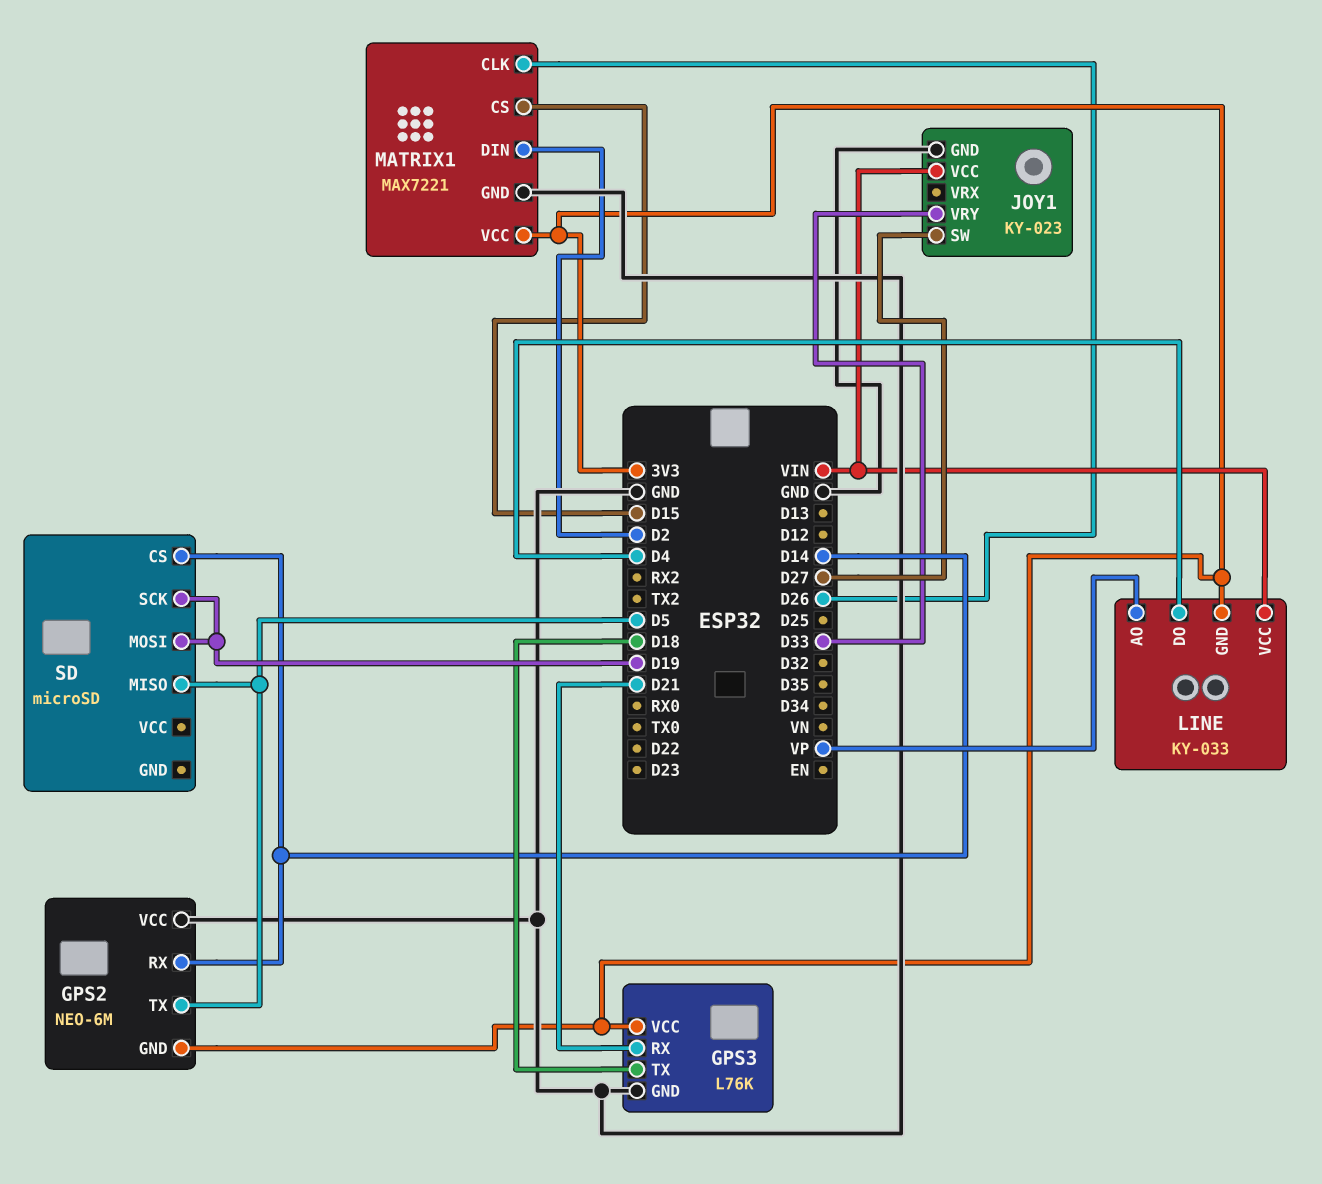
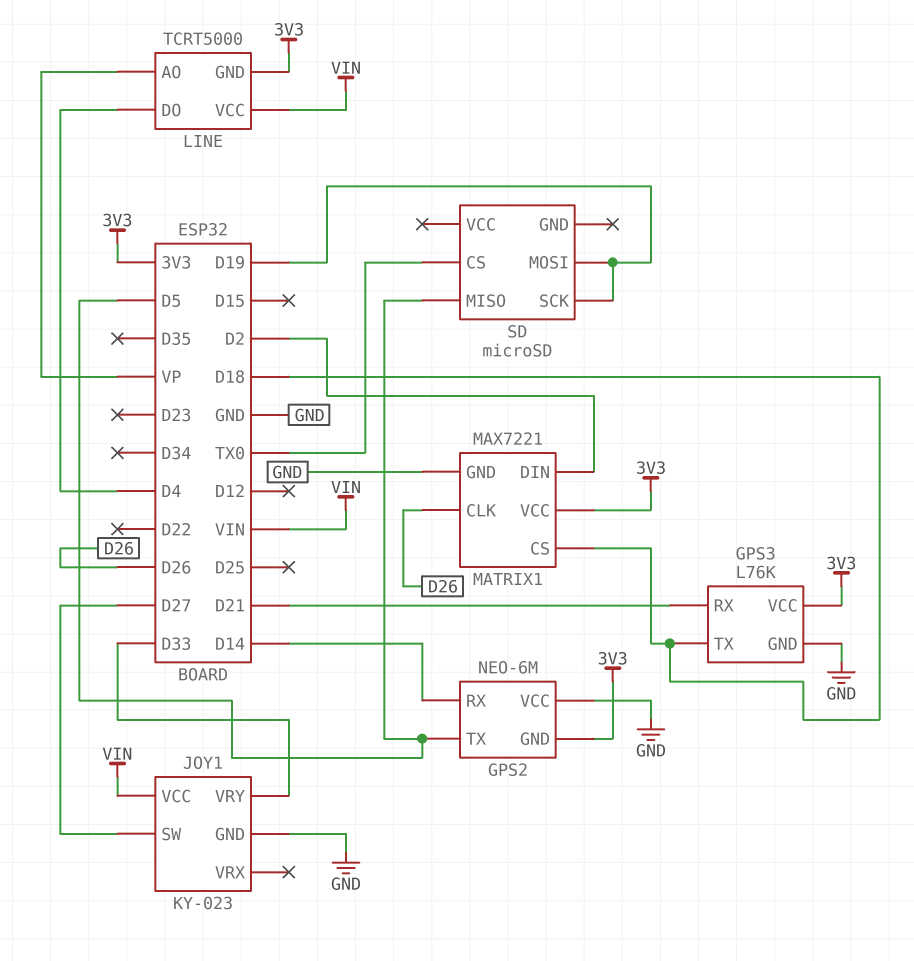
LINE: KY-033 -> TCRT5000
MATRIX1 pin CS: D15 -> D18
SD pin CS: D14 -> TX0

